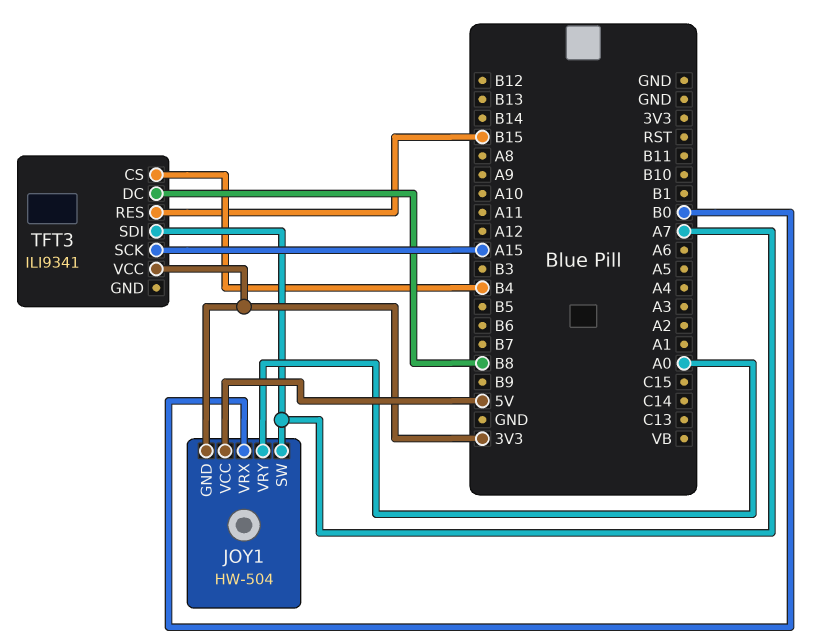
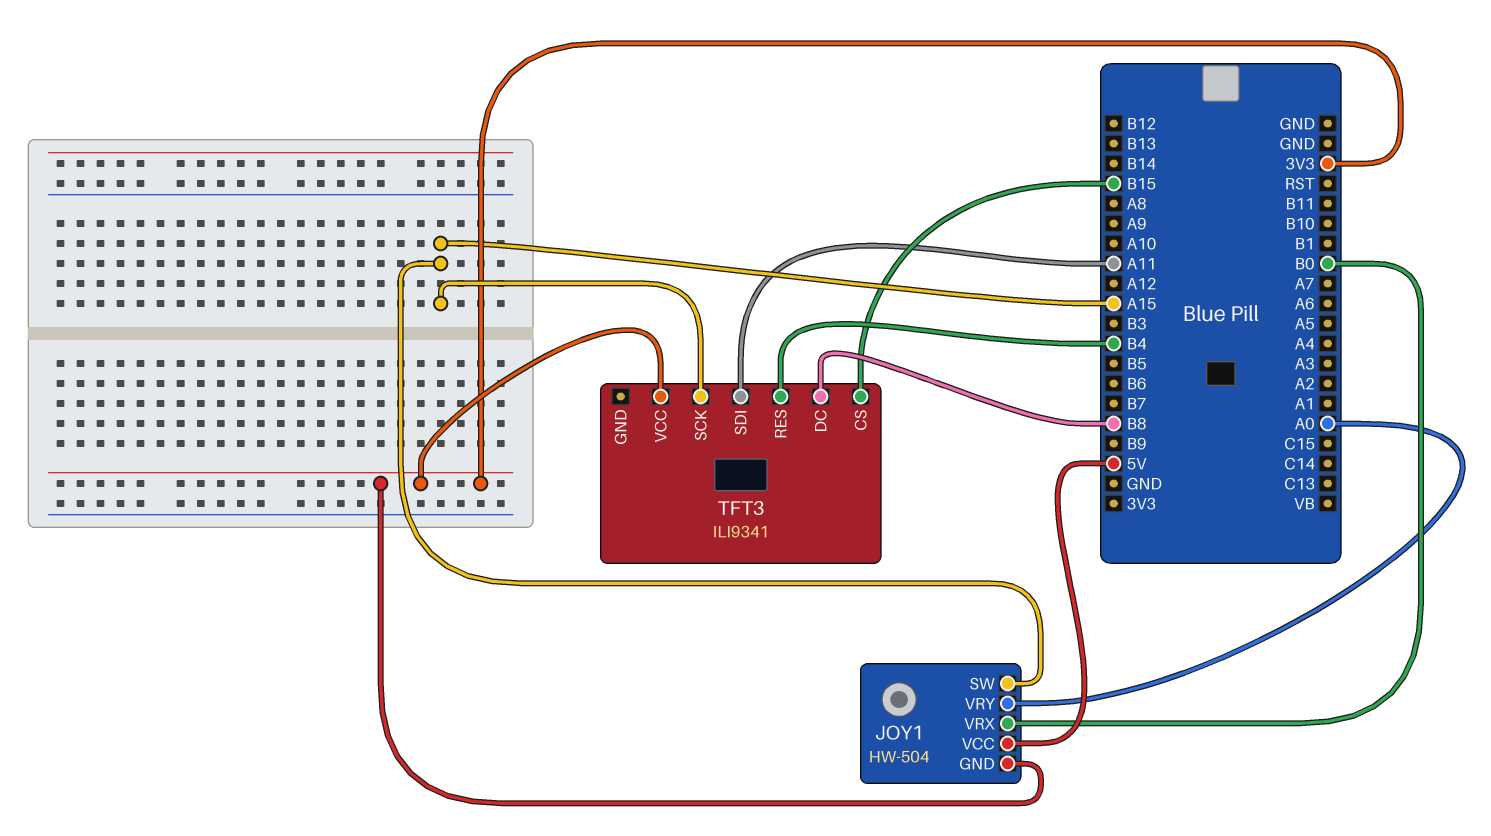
JOY1 pin SW: A7 -> A15
TFT3 pin CS: B4 -> B15
TFT3 pin RES: B15 -> B4
TFT3 pin SDI: A7 -> A11

